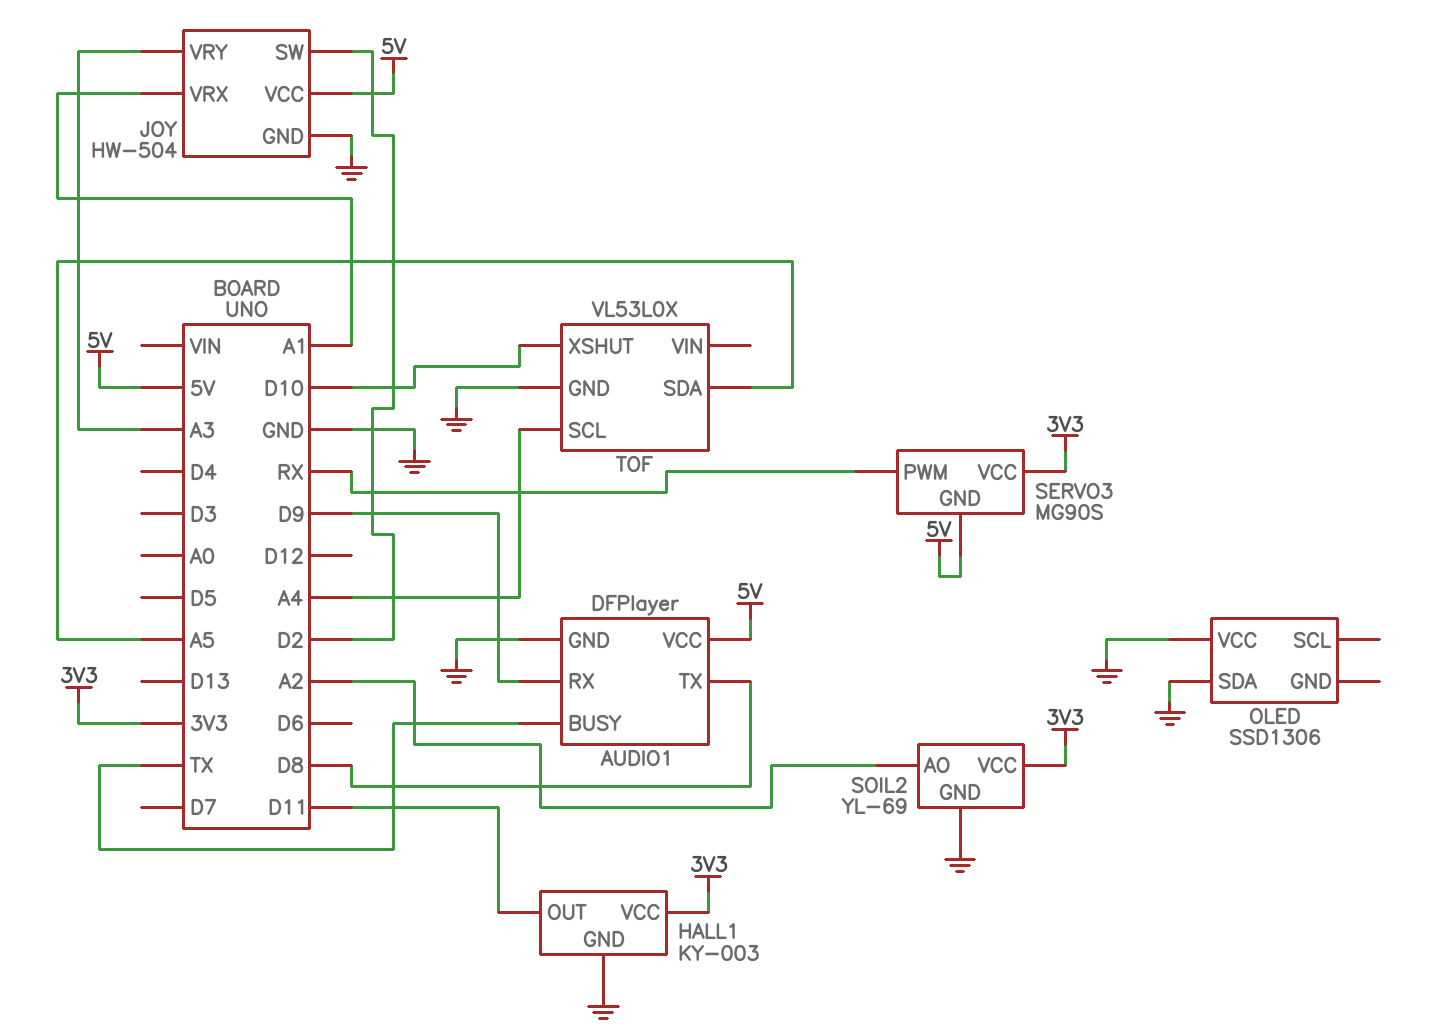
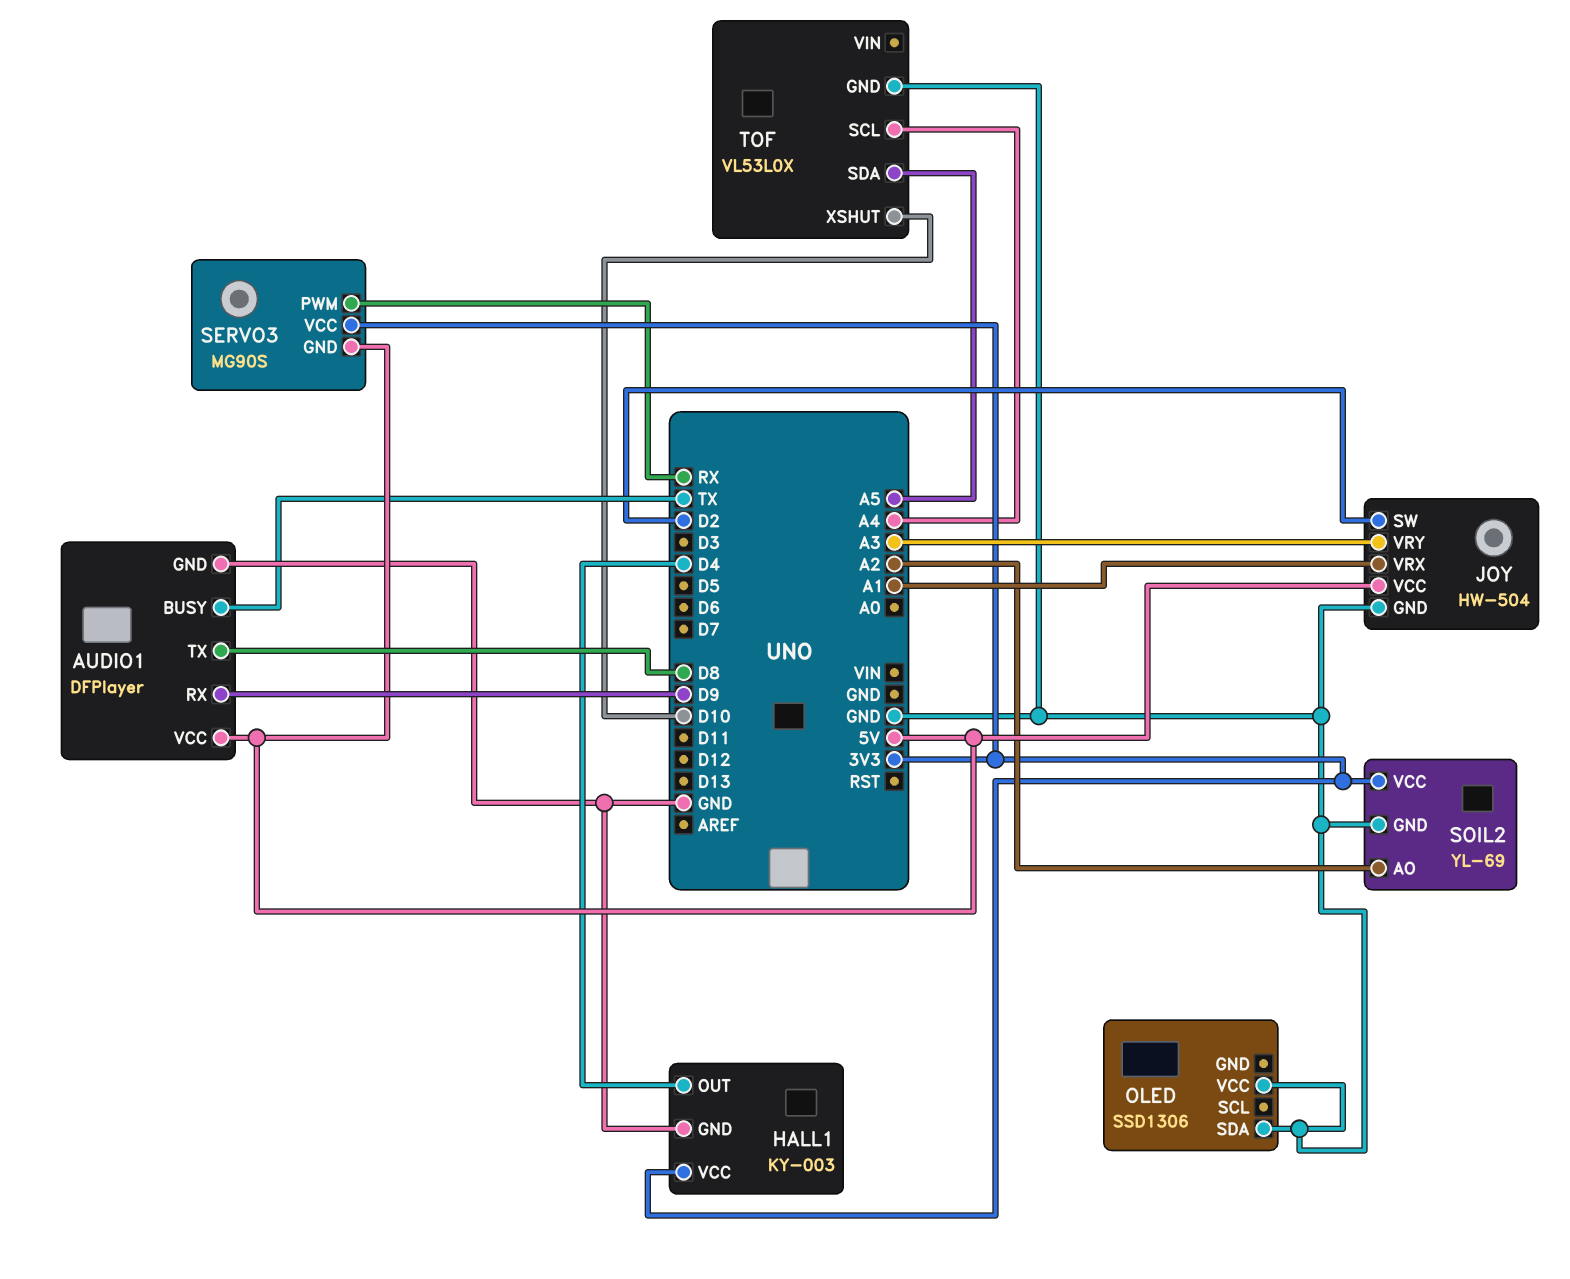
HALL1 pin OUT: D11 -> D4

